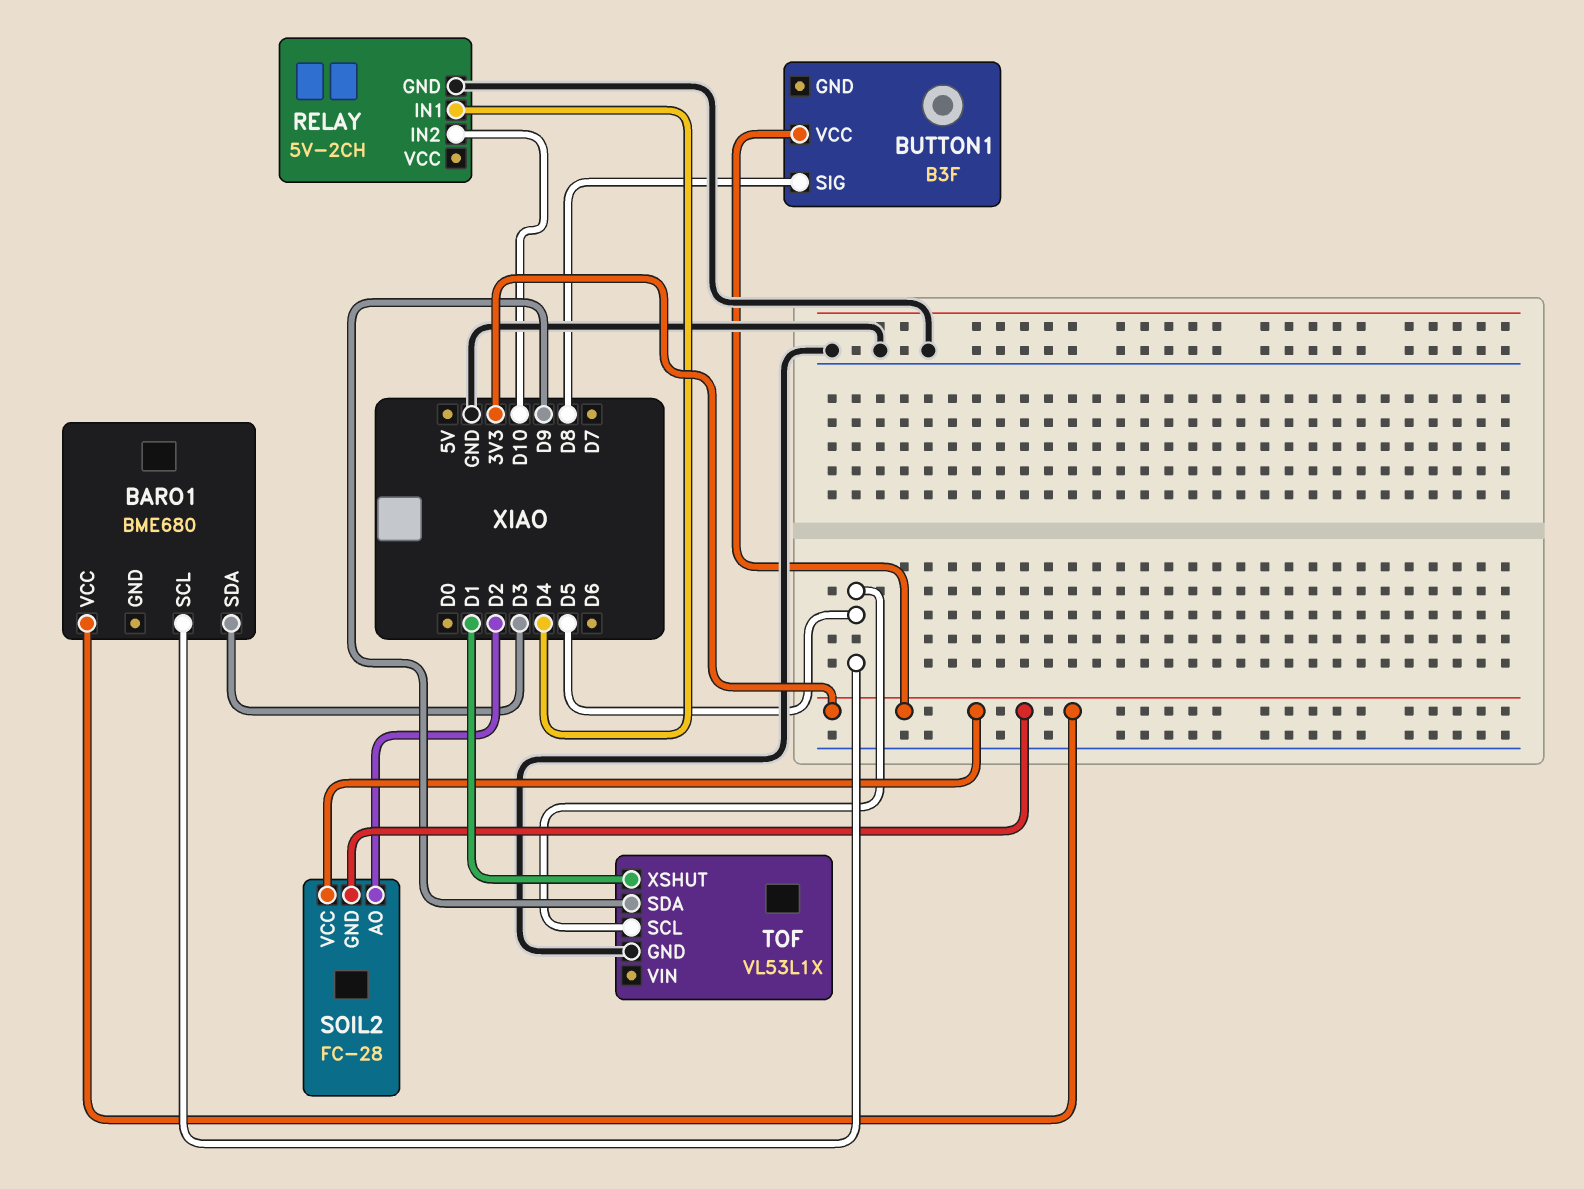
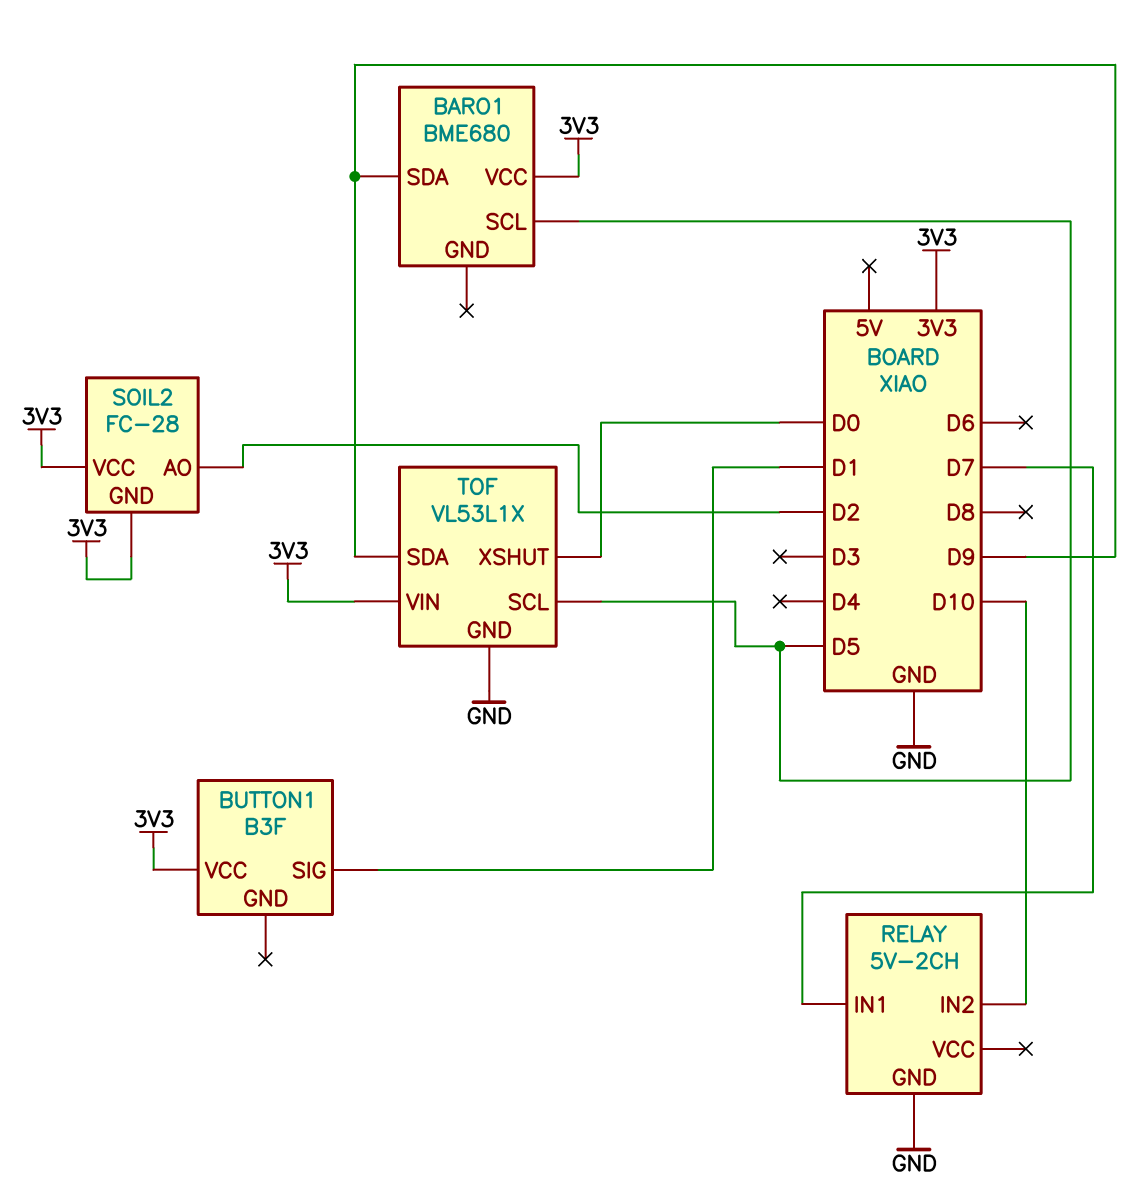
BARO1 pin SDA: D3 -> D9
BUTTON1 pin SIG: D8 -> D1
RELAY pin IN1: D4 -> D7
TOF pin VIN: none -> 3V3
TOF pin XSHUT: D1 -> D0

